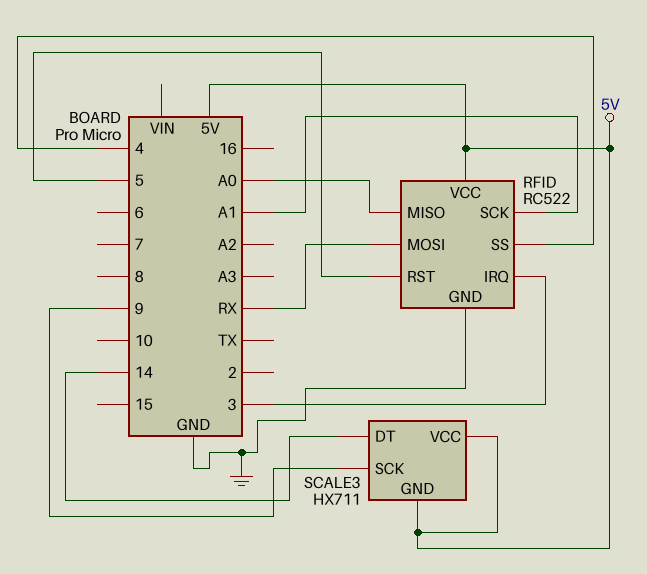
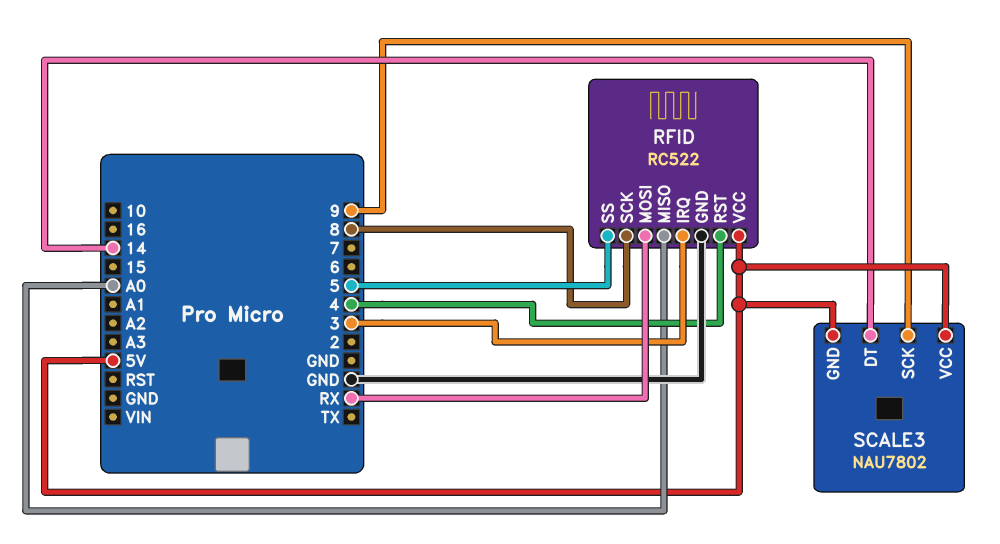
RFID pin RST: 5 -> 4
RFID pin SCK: A1 -> 8
RFID pin SS: 4 -> 5
SCALE3: HX711 -> NAU7802

